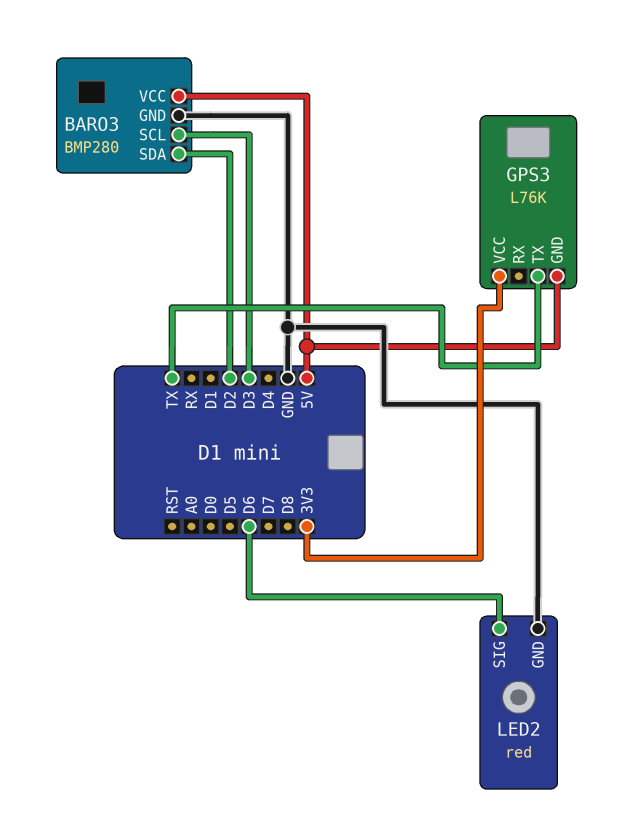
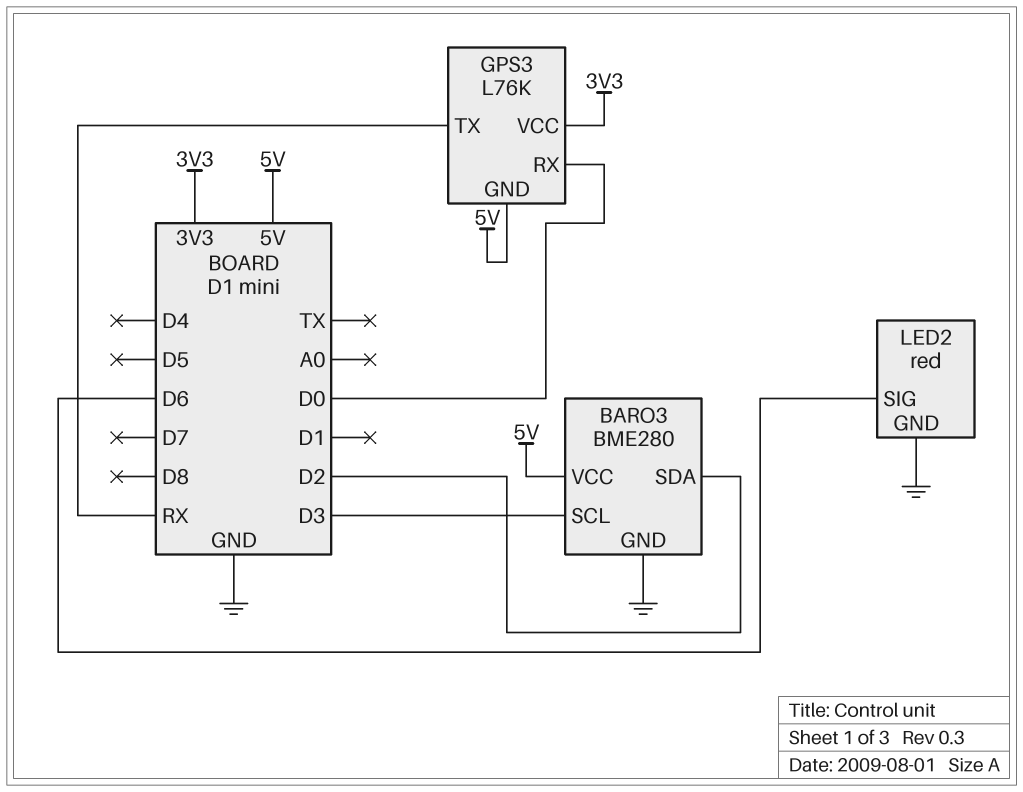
BARO3: BMP280 -> BME280
GPS3 pin RX: none -> D0
GPS3 pin TX: TX -> RX

